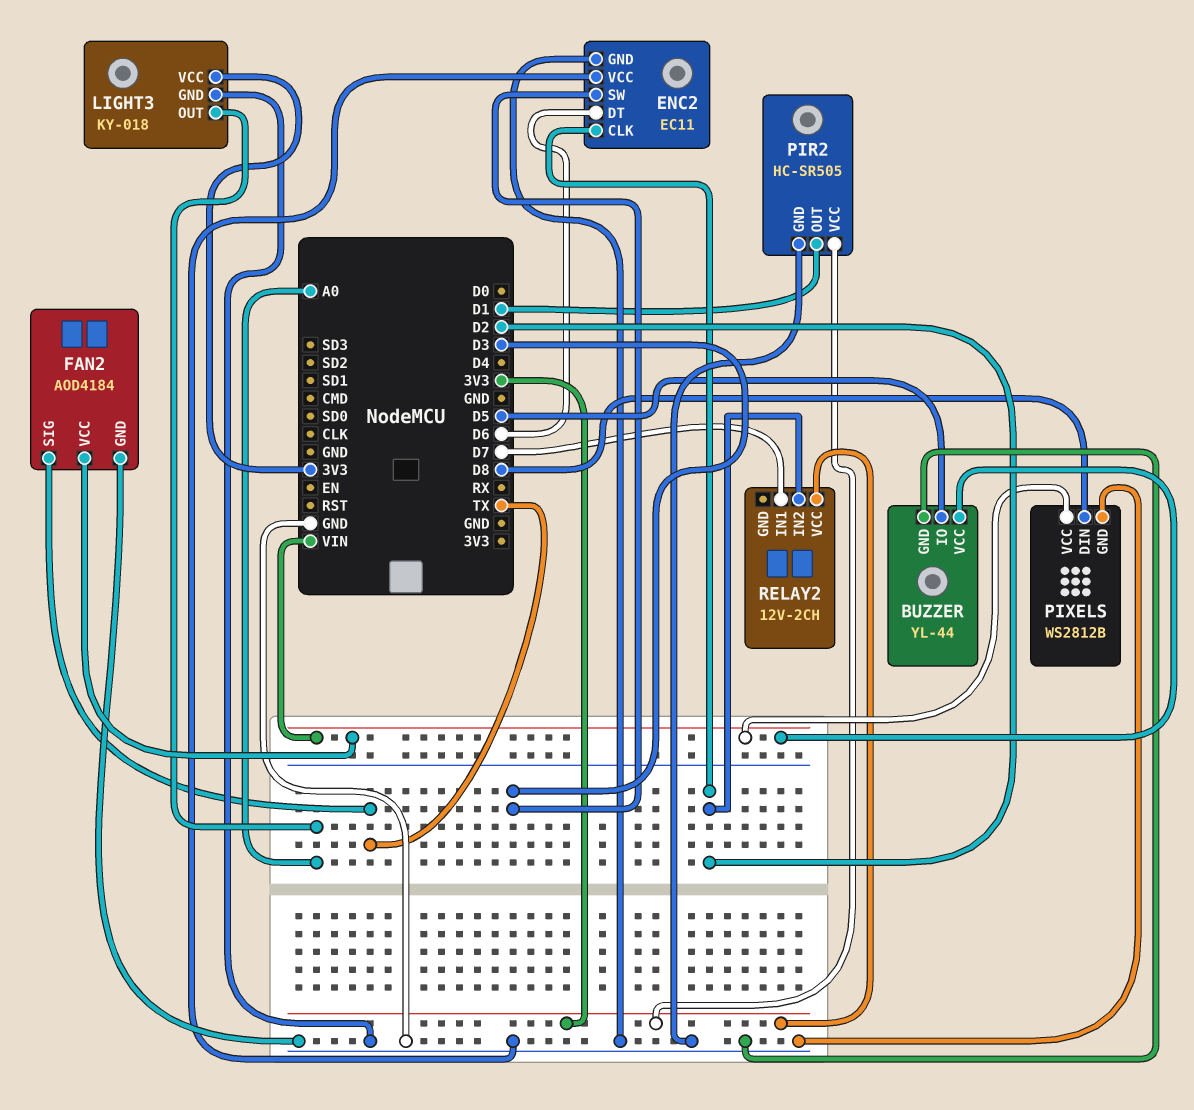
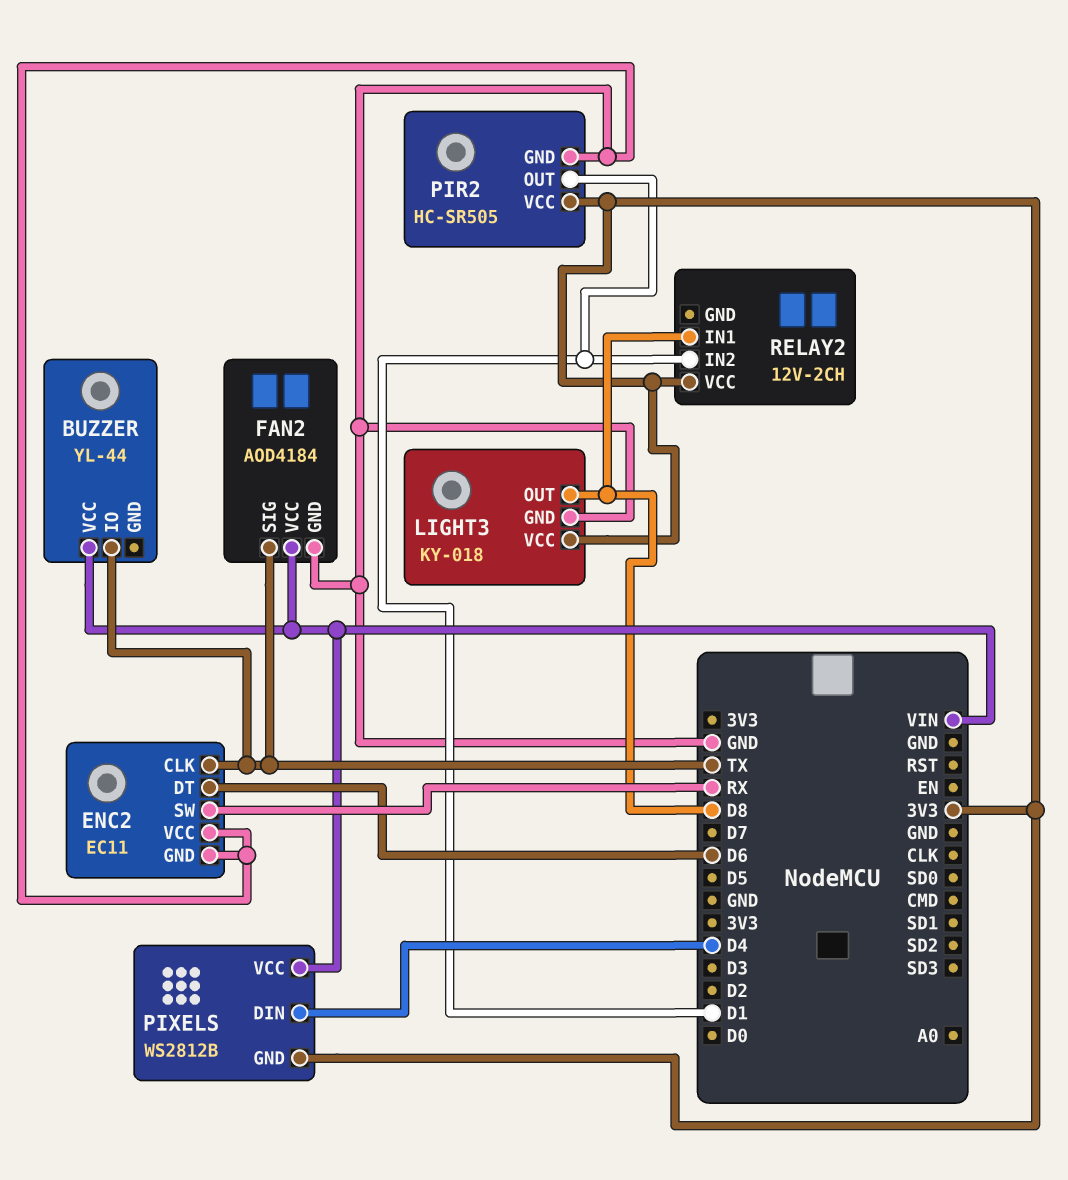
BUZZER pin GND: GND -> none
BUZZER pin IO: D5 -> TX
ENC2 pin CLK: D2 -> TX
ENC2 pin SW: D3 -> RX
LIGHT3 pin OUT: A0 -> D8
PIXELS pin DIN: D8 -> D4
PIXELS pin GND: GND -> 3V3
RELAY2 pin IN1: D7 -> D8
RELAY2 pin IN2: D2 -> D1

